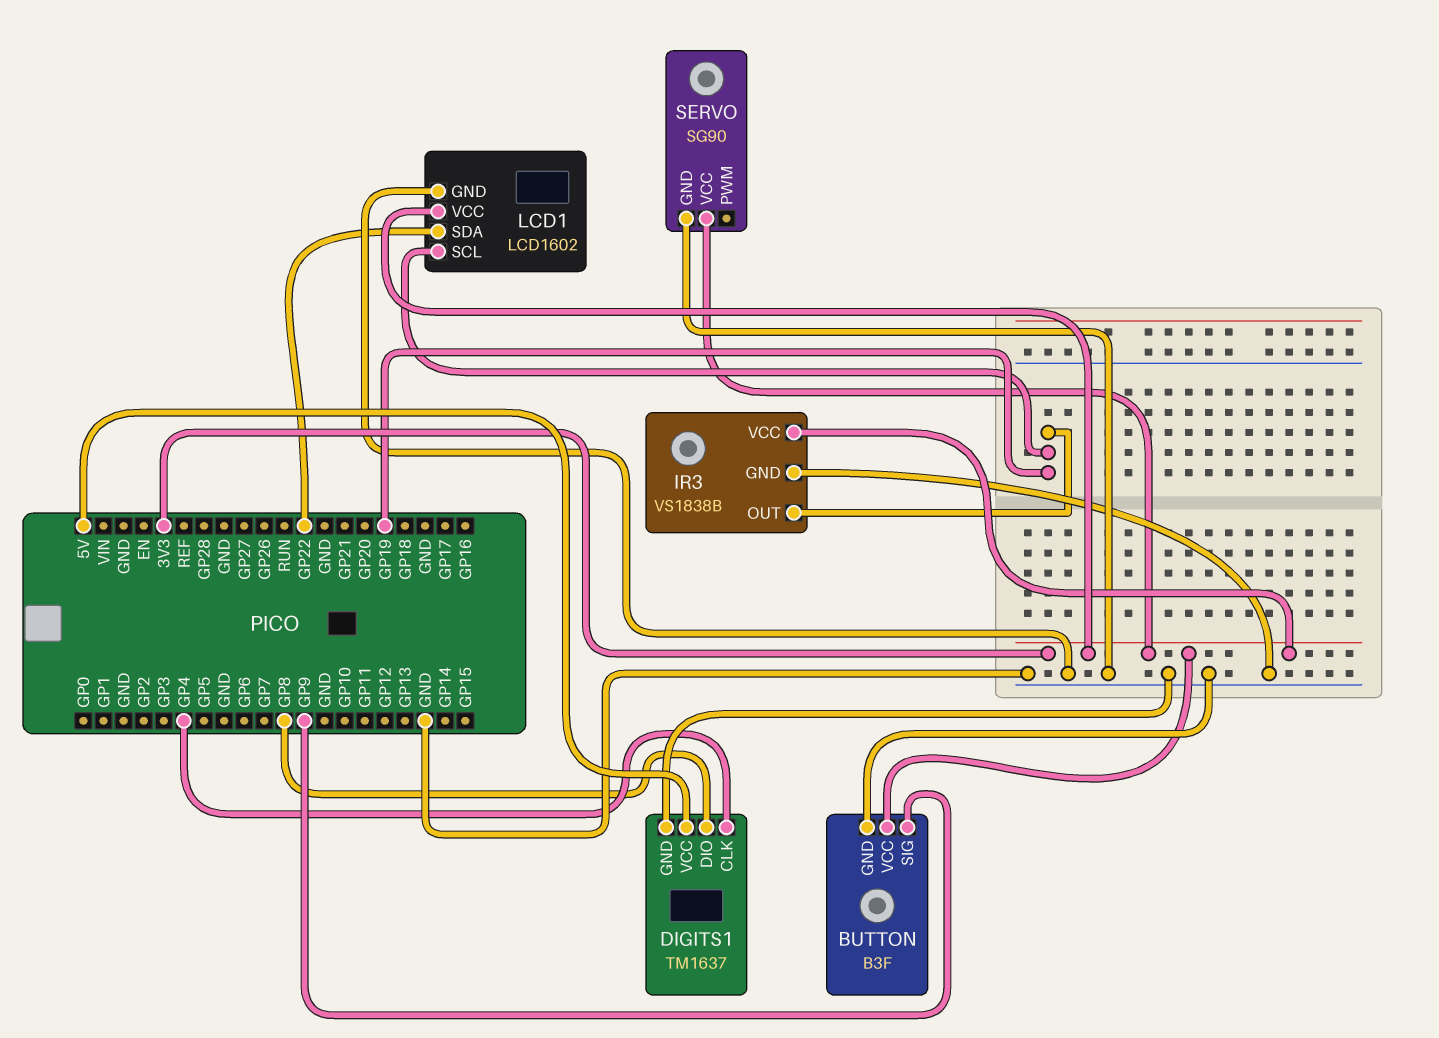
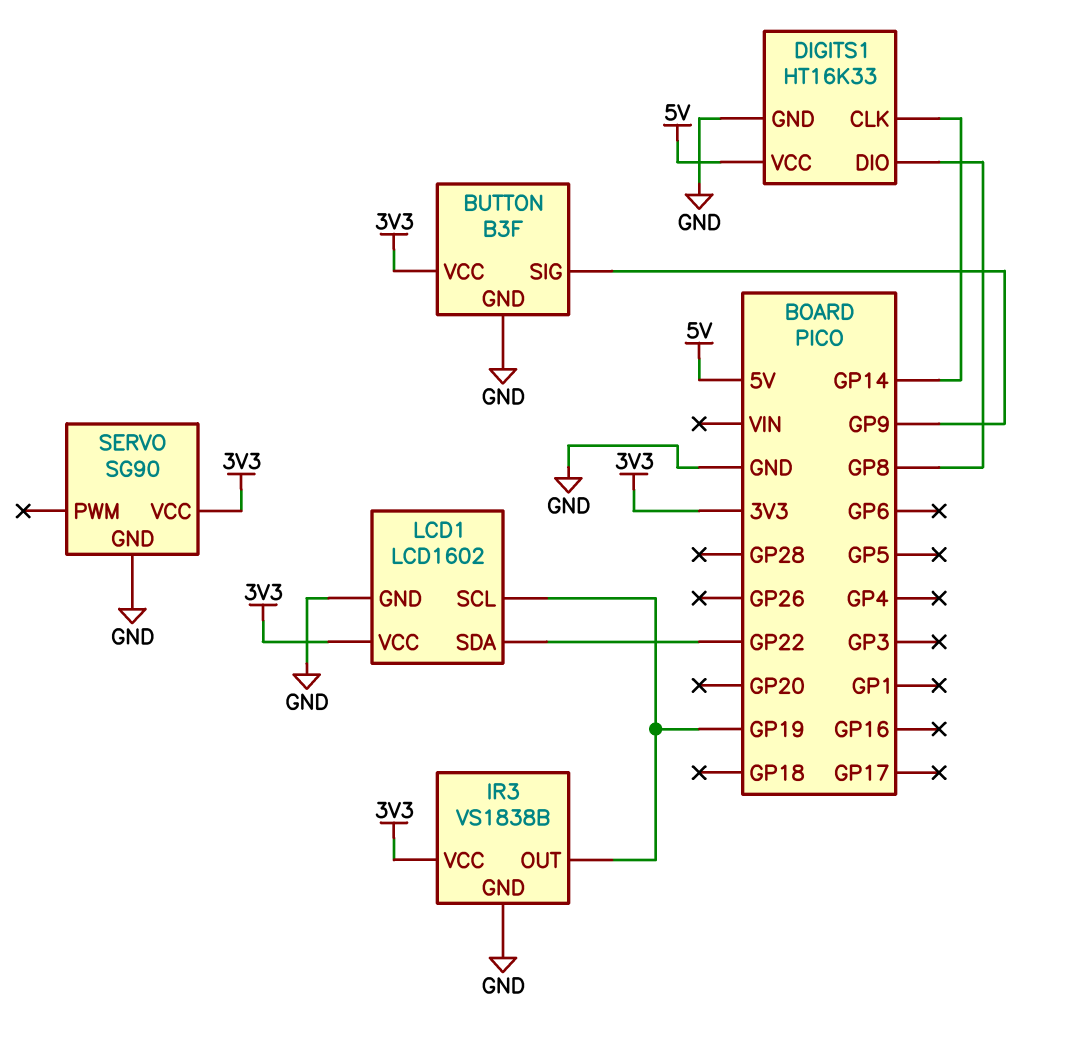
DIGITS1: TM1637 -> HT16K33
DIGITS1 pin CLK: GP4 -> GP14

